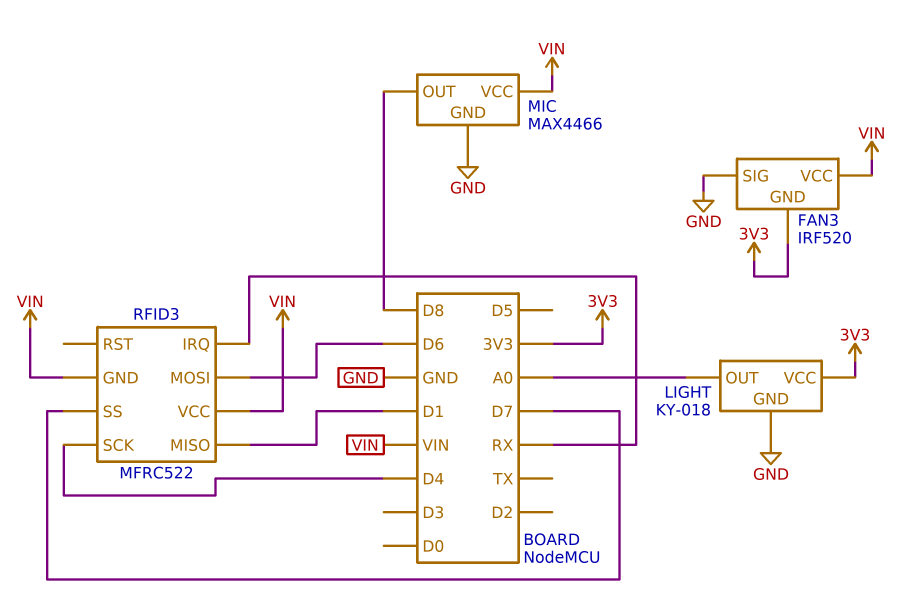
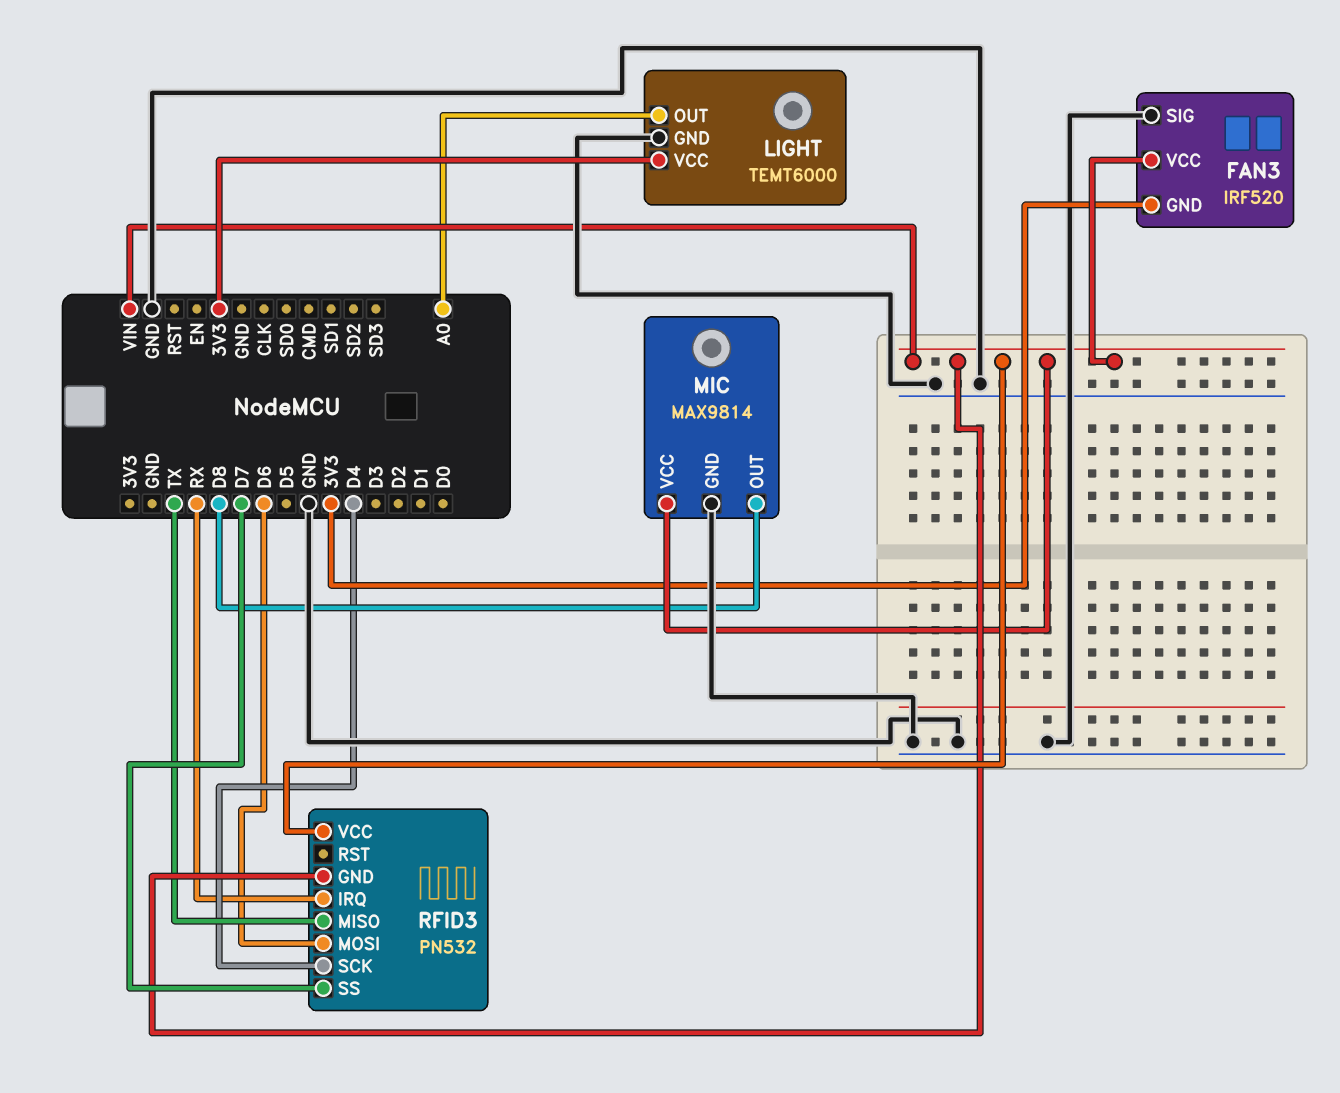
LIGHT: KY-018 -> TEMT6000
MIC: MAX4466 -> MAX9814
RFID3: MFRC522 -> PN532
RFID3 pin MISO: D1 -> TX

